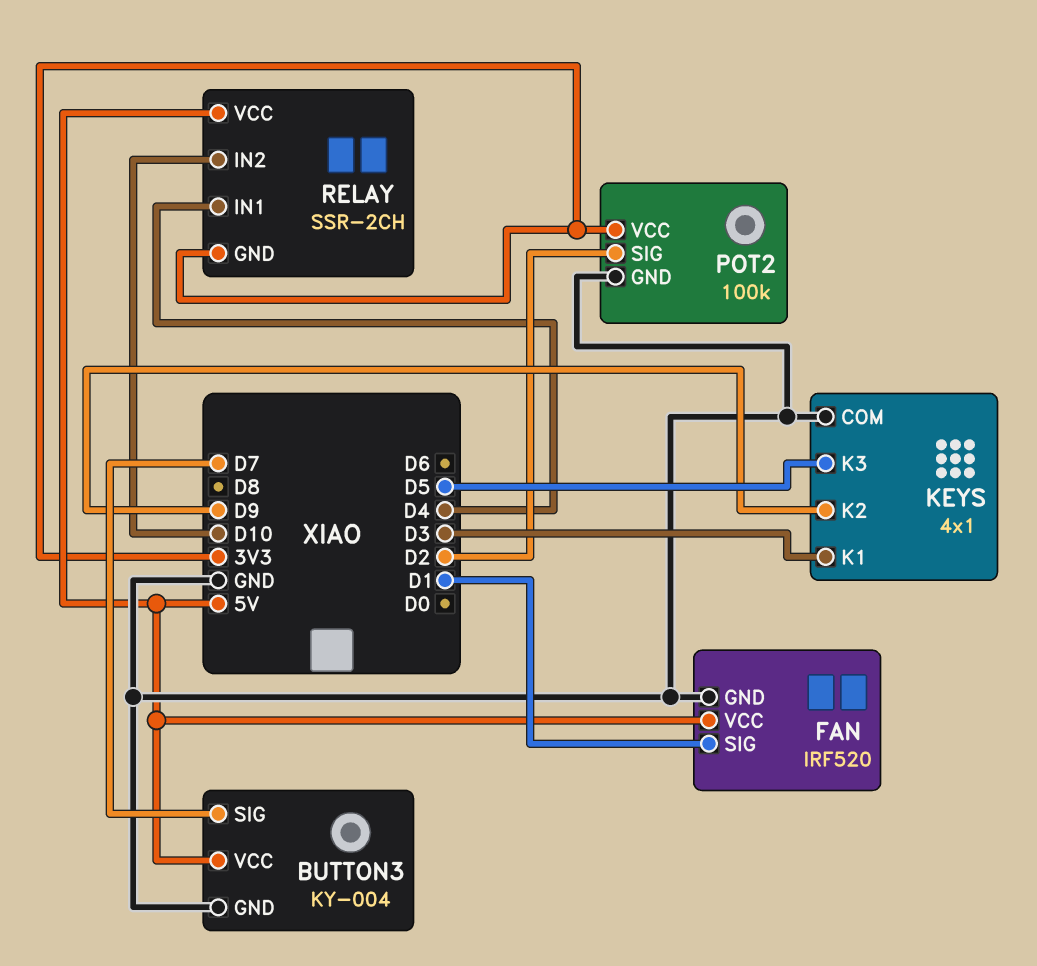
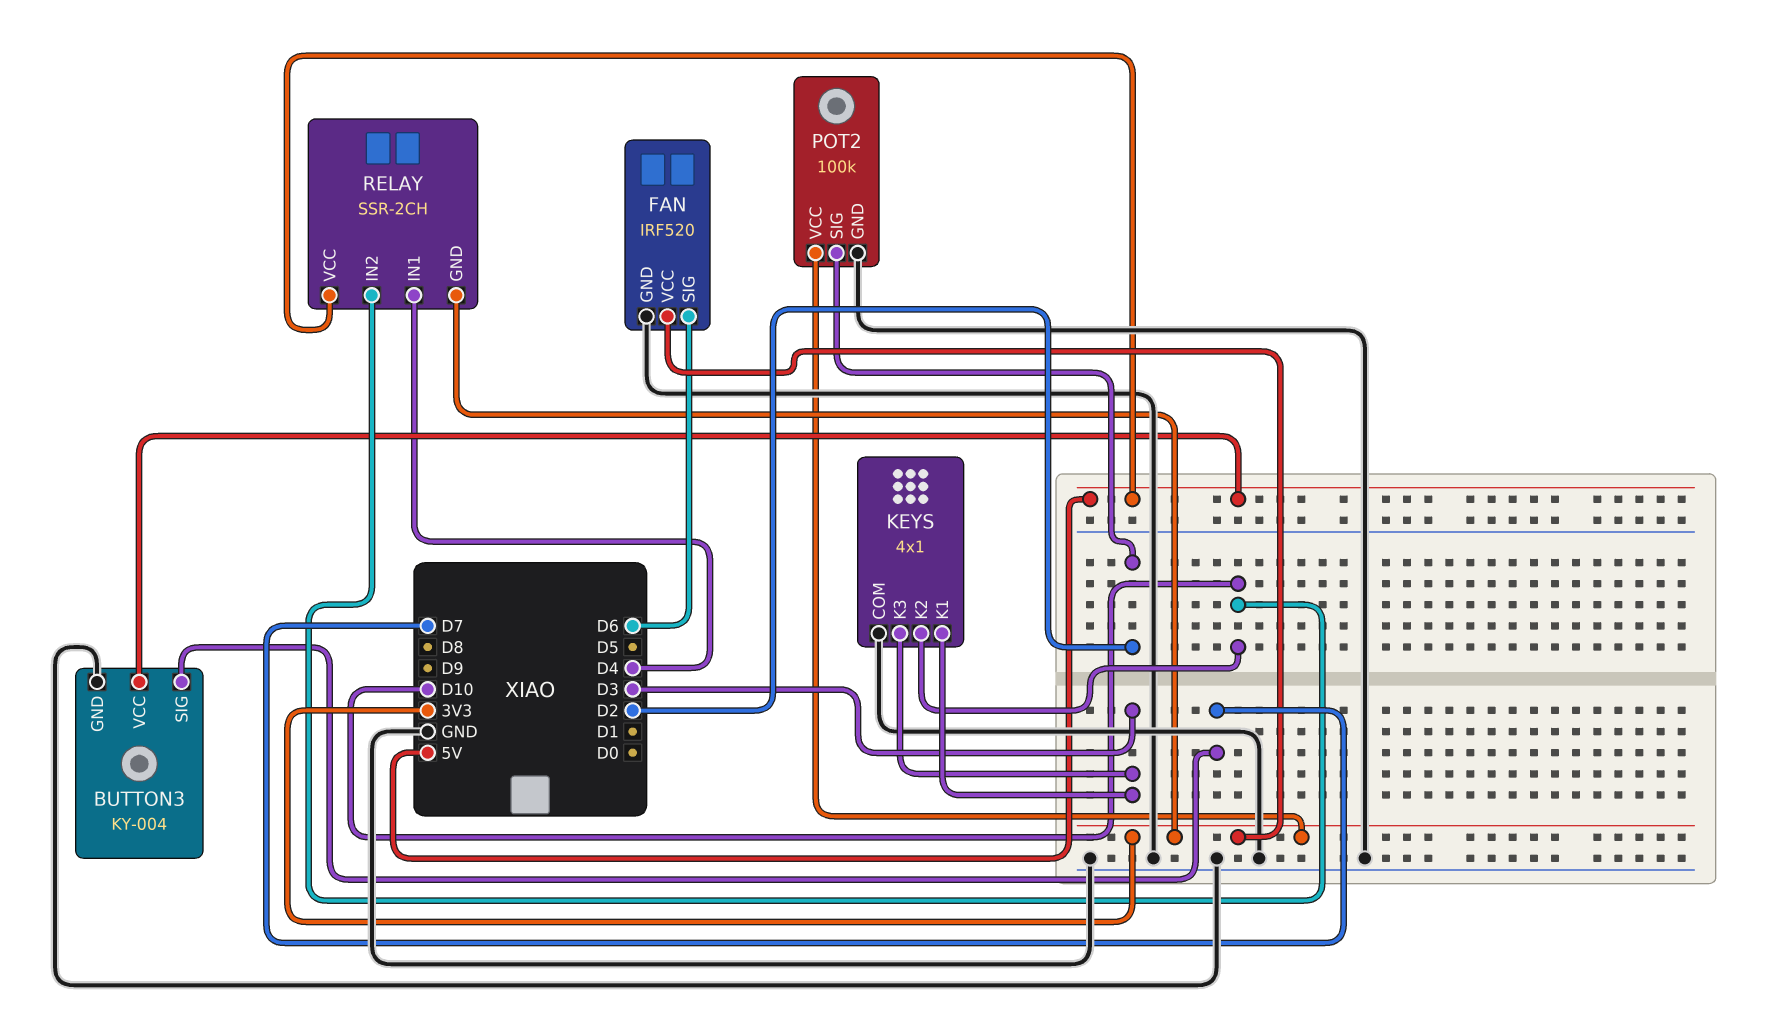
FAN pin SIG: D1 -> D6
FAN pin VCC: 5V -> 3V3
KEYS pin K2: D9 -> D10
KEYS pin K3: D5 -> D3

